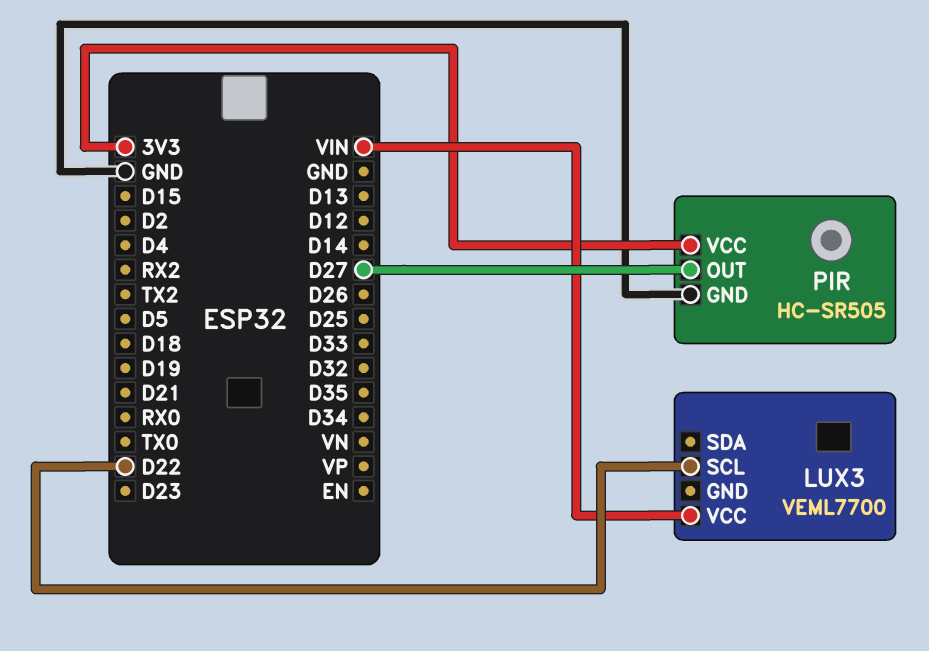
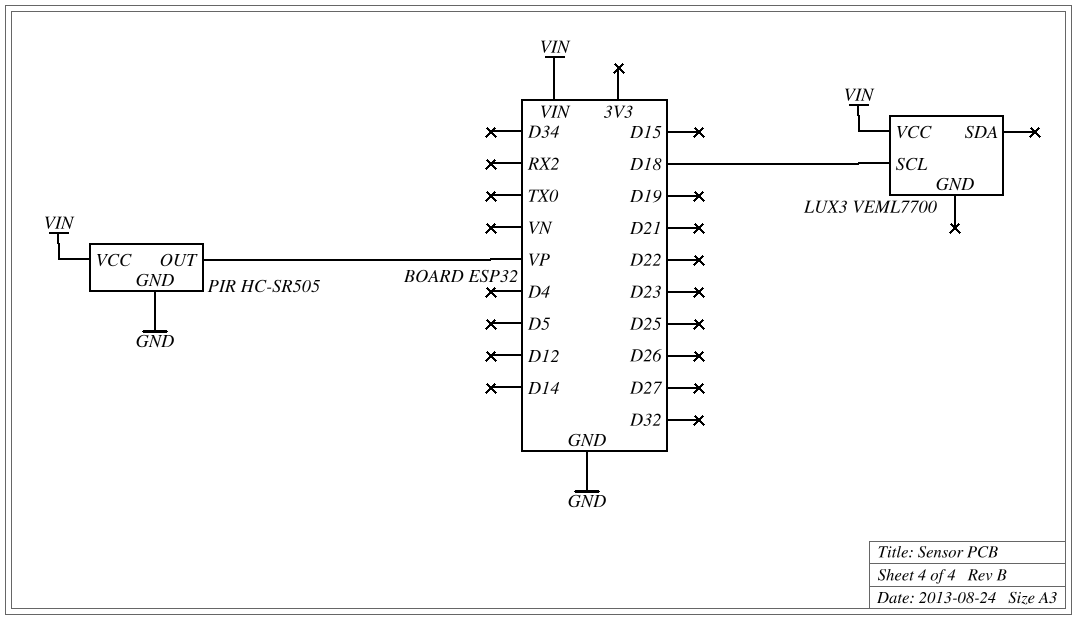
LUX3 pin SCL: D22 -> D18
PIR pin OUT: D27 -> VP
PIR pin VCC: 3V3 -> VIN

